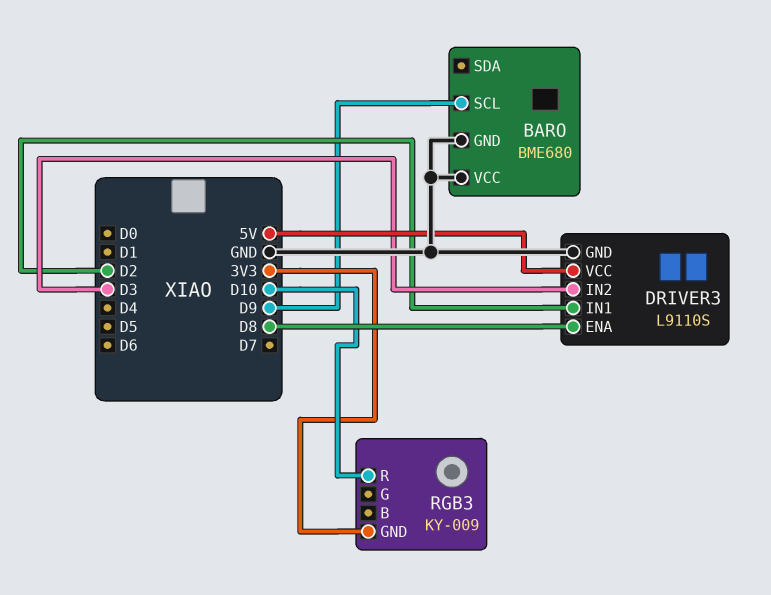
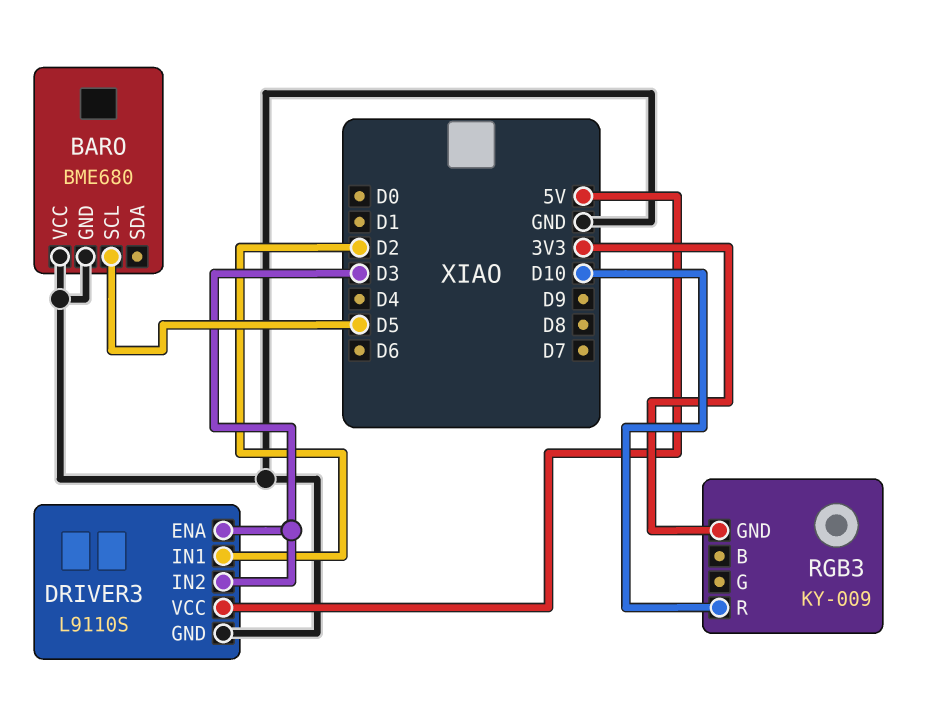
BARO pin SCL: D9 -> D5
DRIVER3 pin ENA: D8 -> D3

